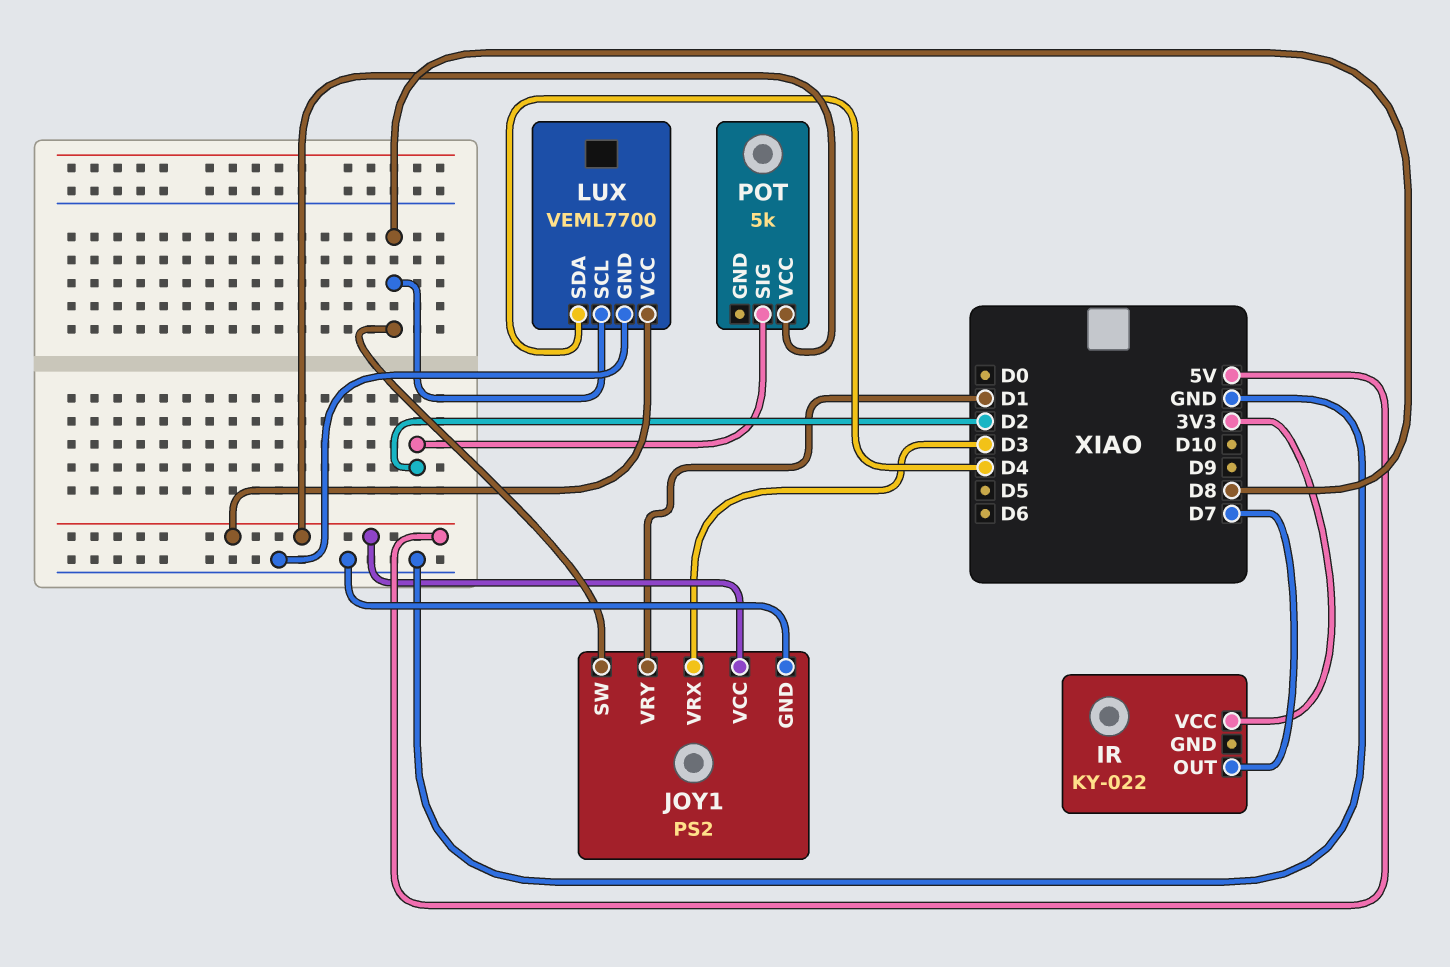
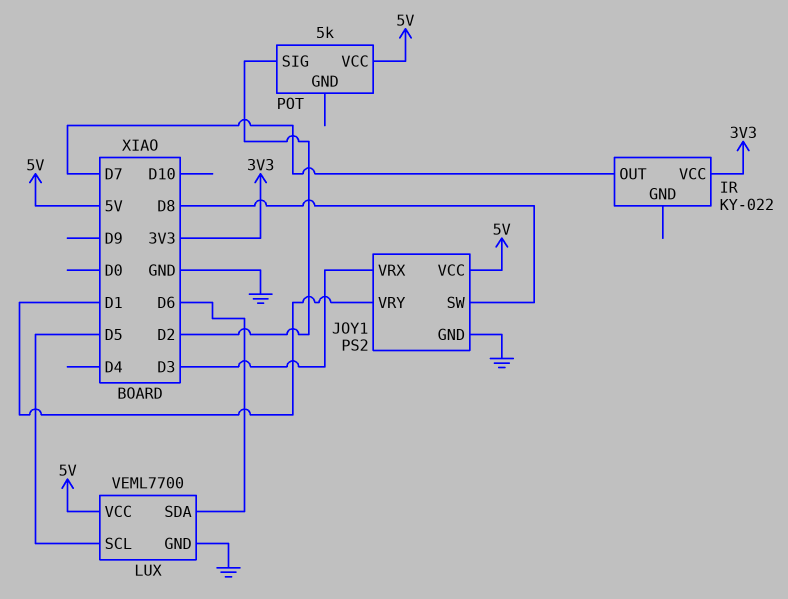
LUX pin SCL: D8 -> D5
LUX pin SDA: D4 -> D6

